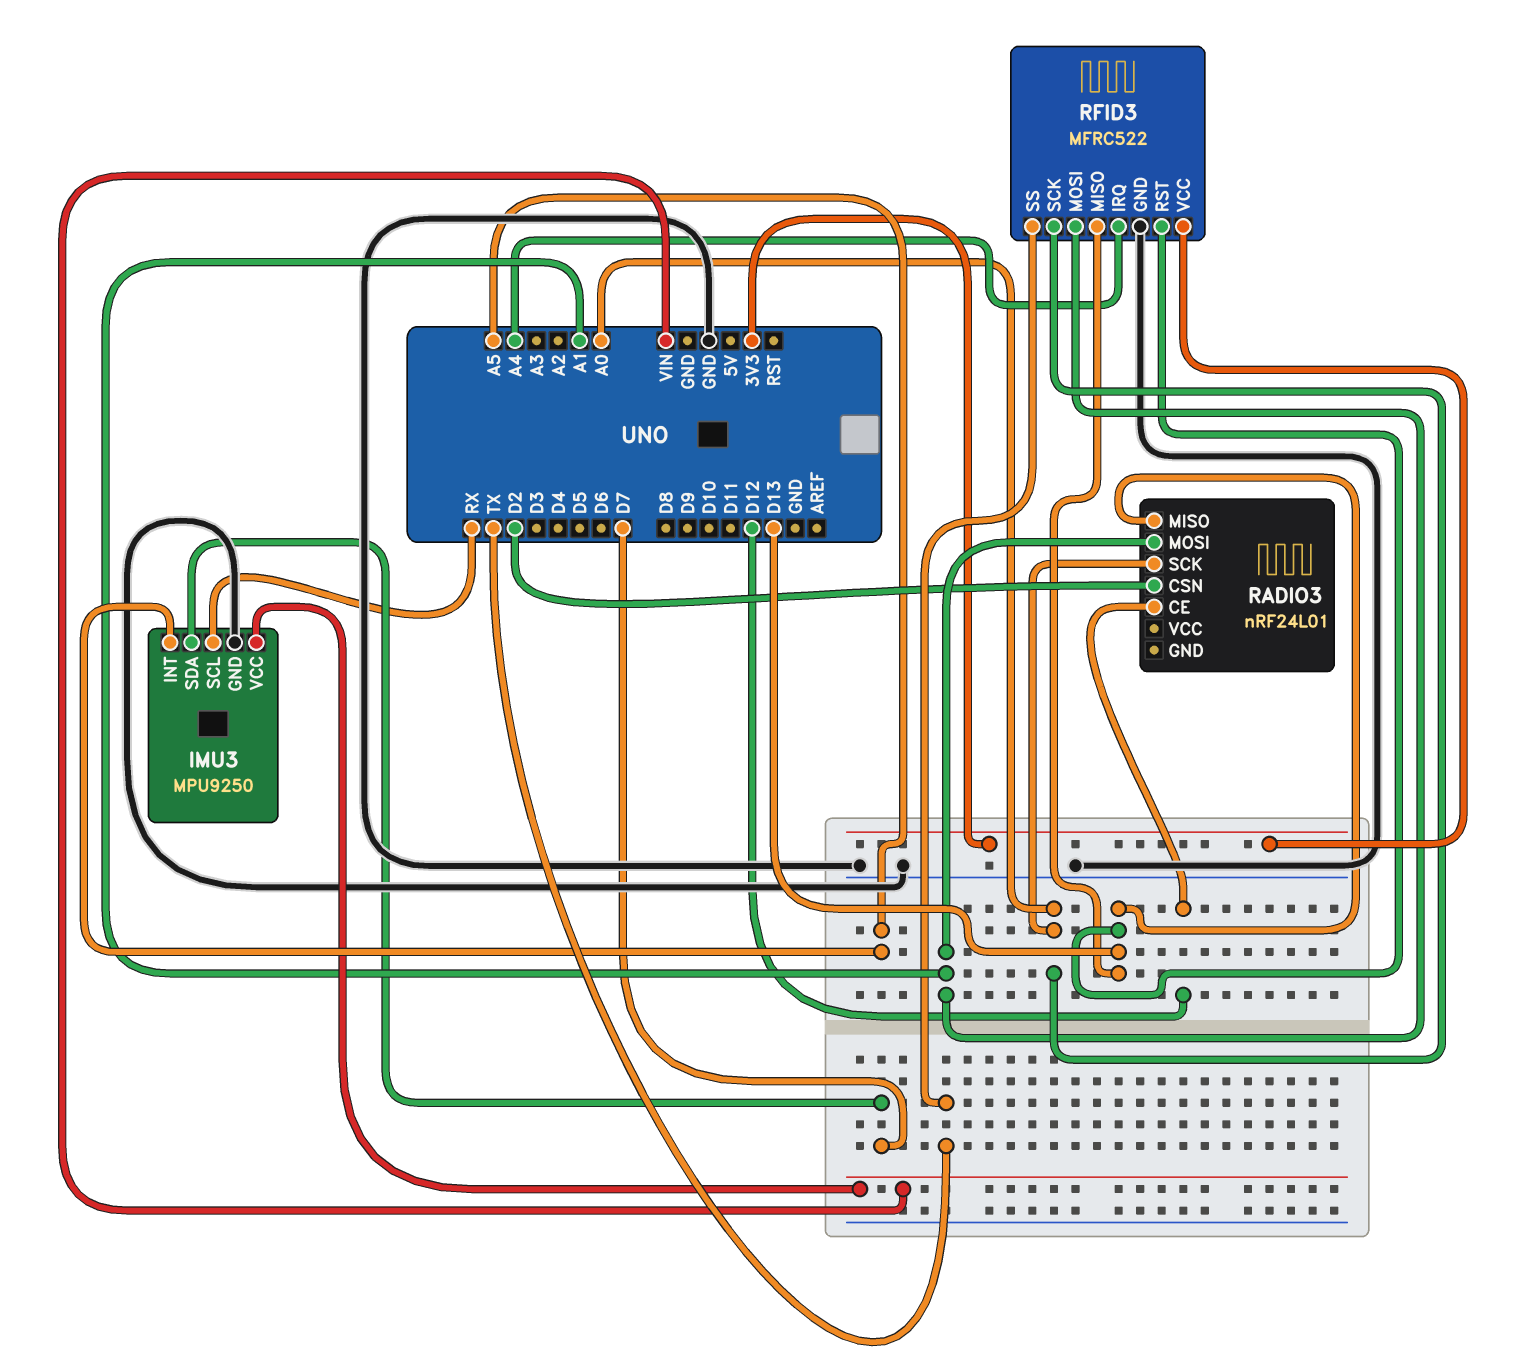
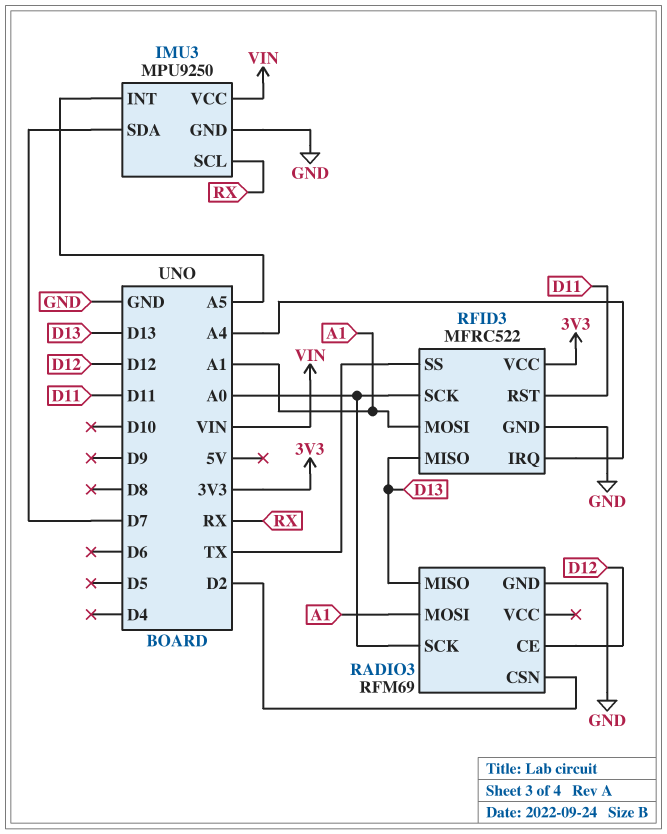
RADIO3: nRF24L01 -> RFM69
RADIO3 pin GND: none -> GND
RFID3 pin RST: D13 -> D11

